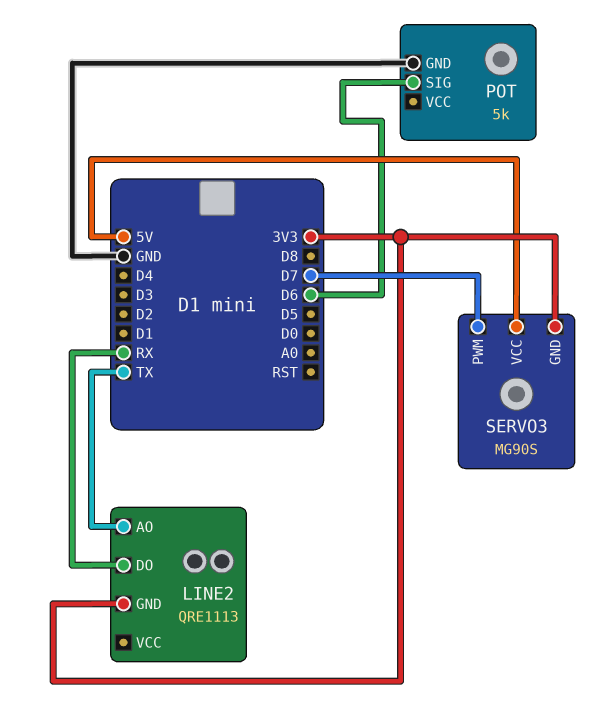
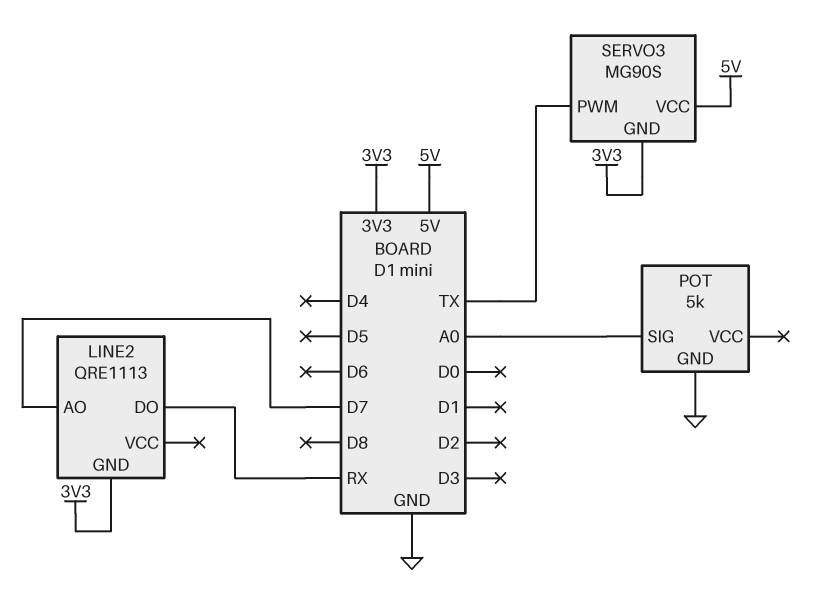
LINE2 pin AO: TX -> D7
POT pin SIG: D6 -> A0
SERVO3 pin PWM: D7 -> TX

